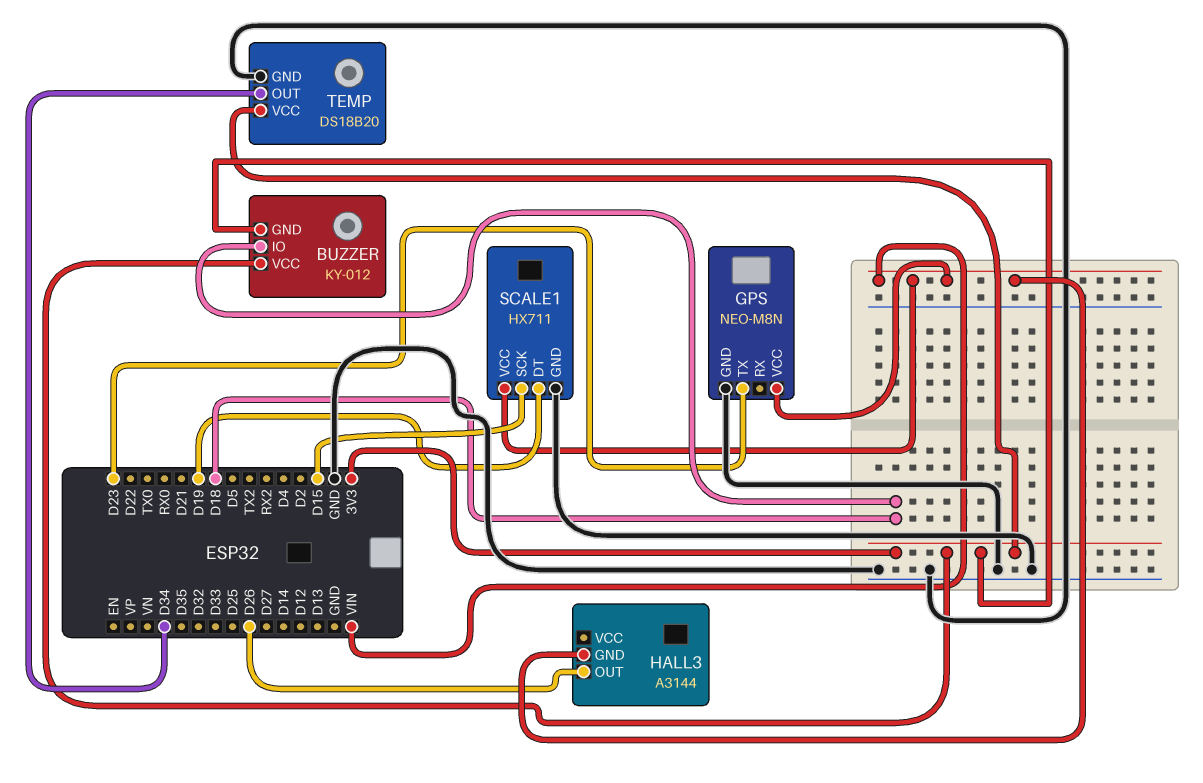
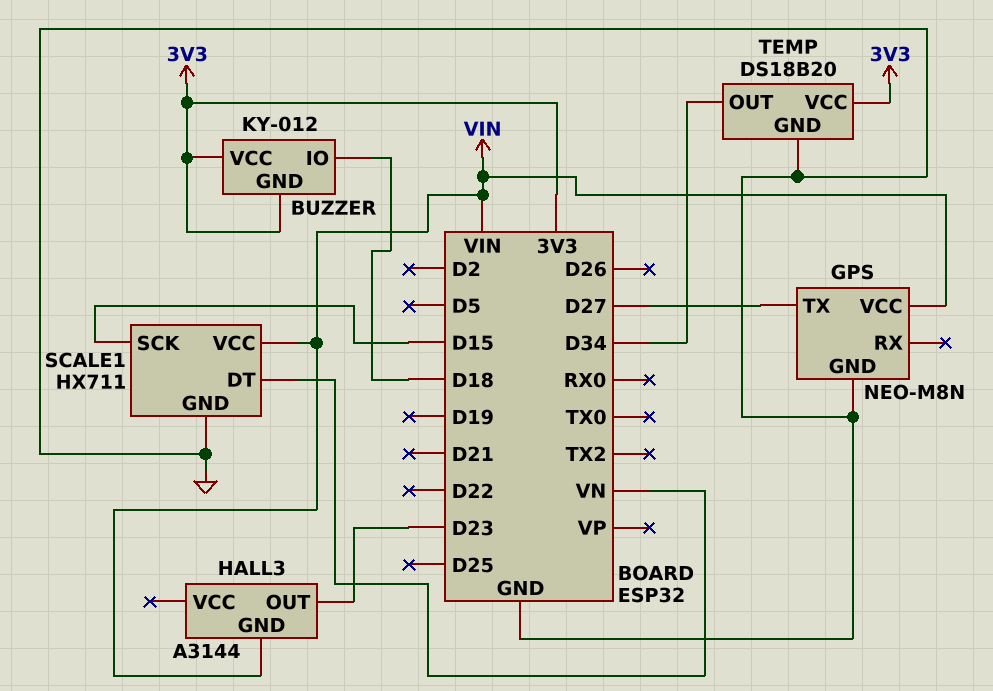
GPS pin TX: D23 -> D27
HALL3 pin OUT: D26 -> D23
SCALE1 pin DT: D19 -> VN

